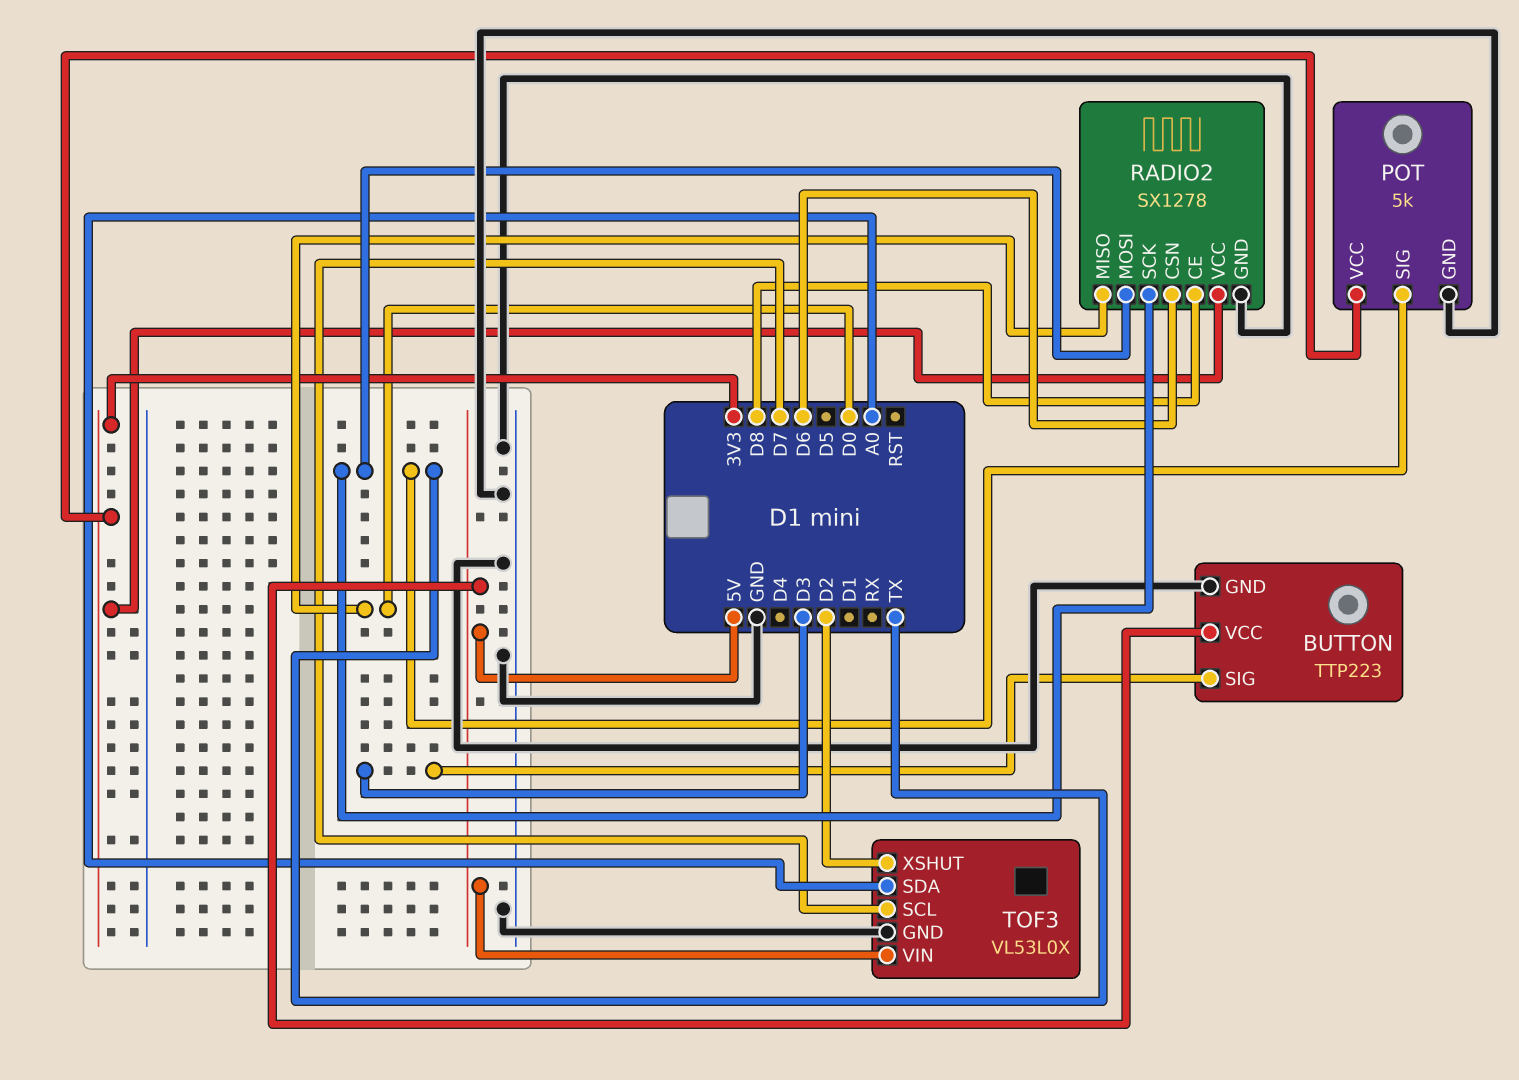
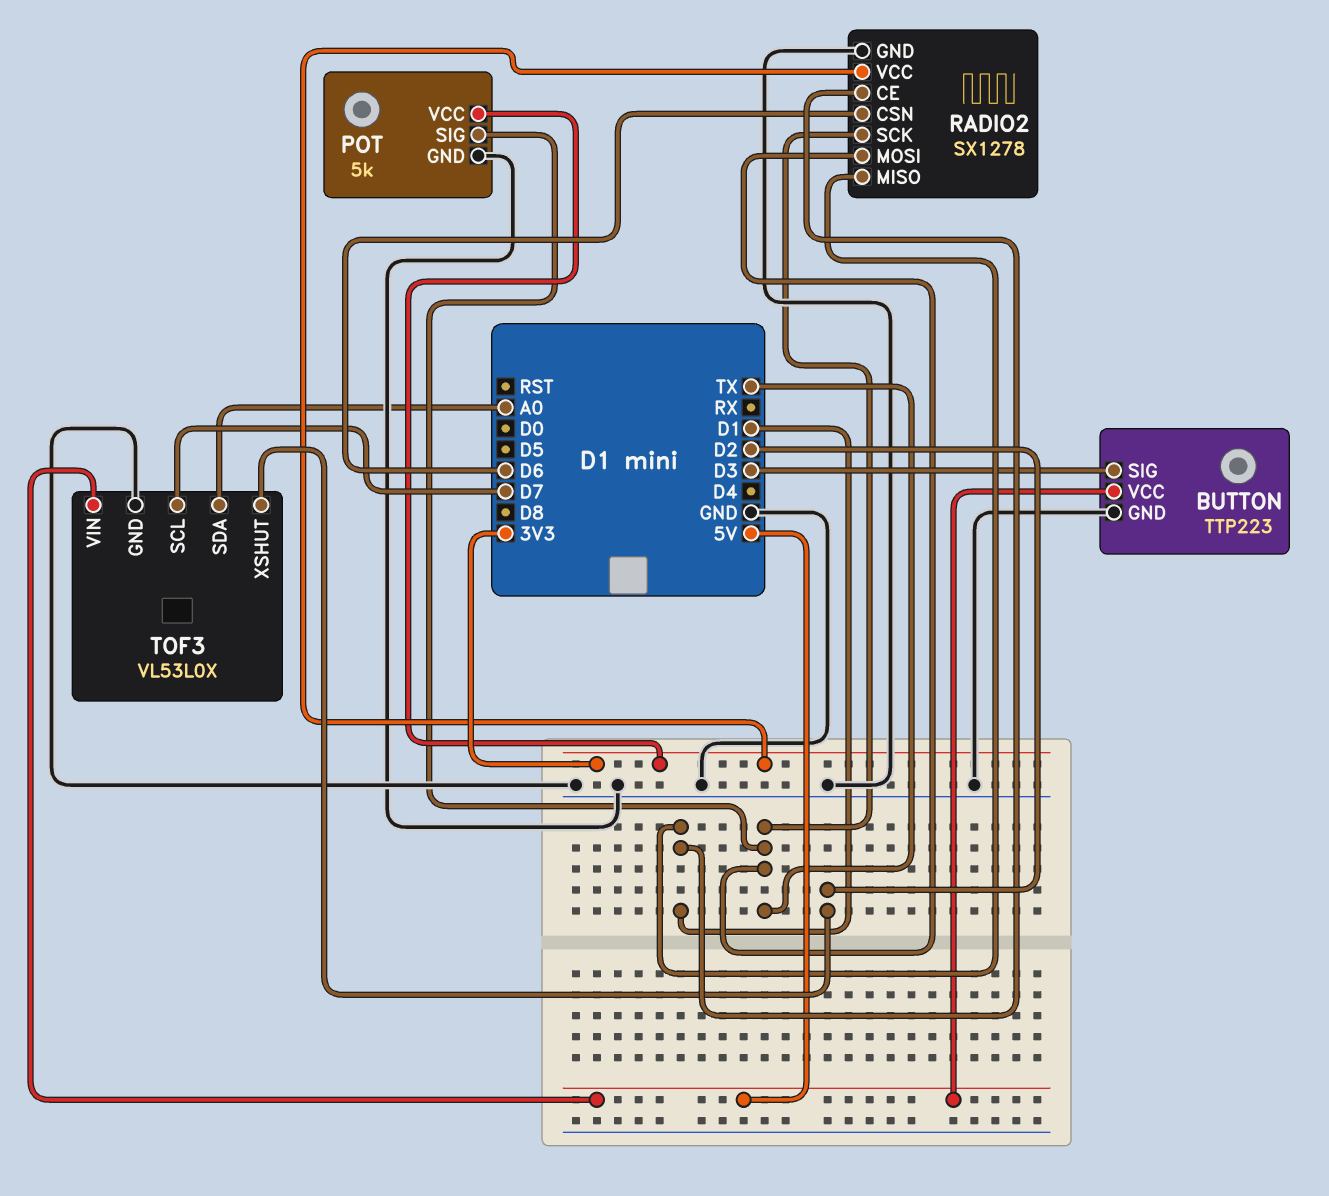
RADIO2 pin CE: D8 -> D1
RADIO2 pin MISO: D0 -> D1

